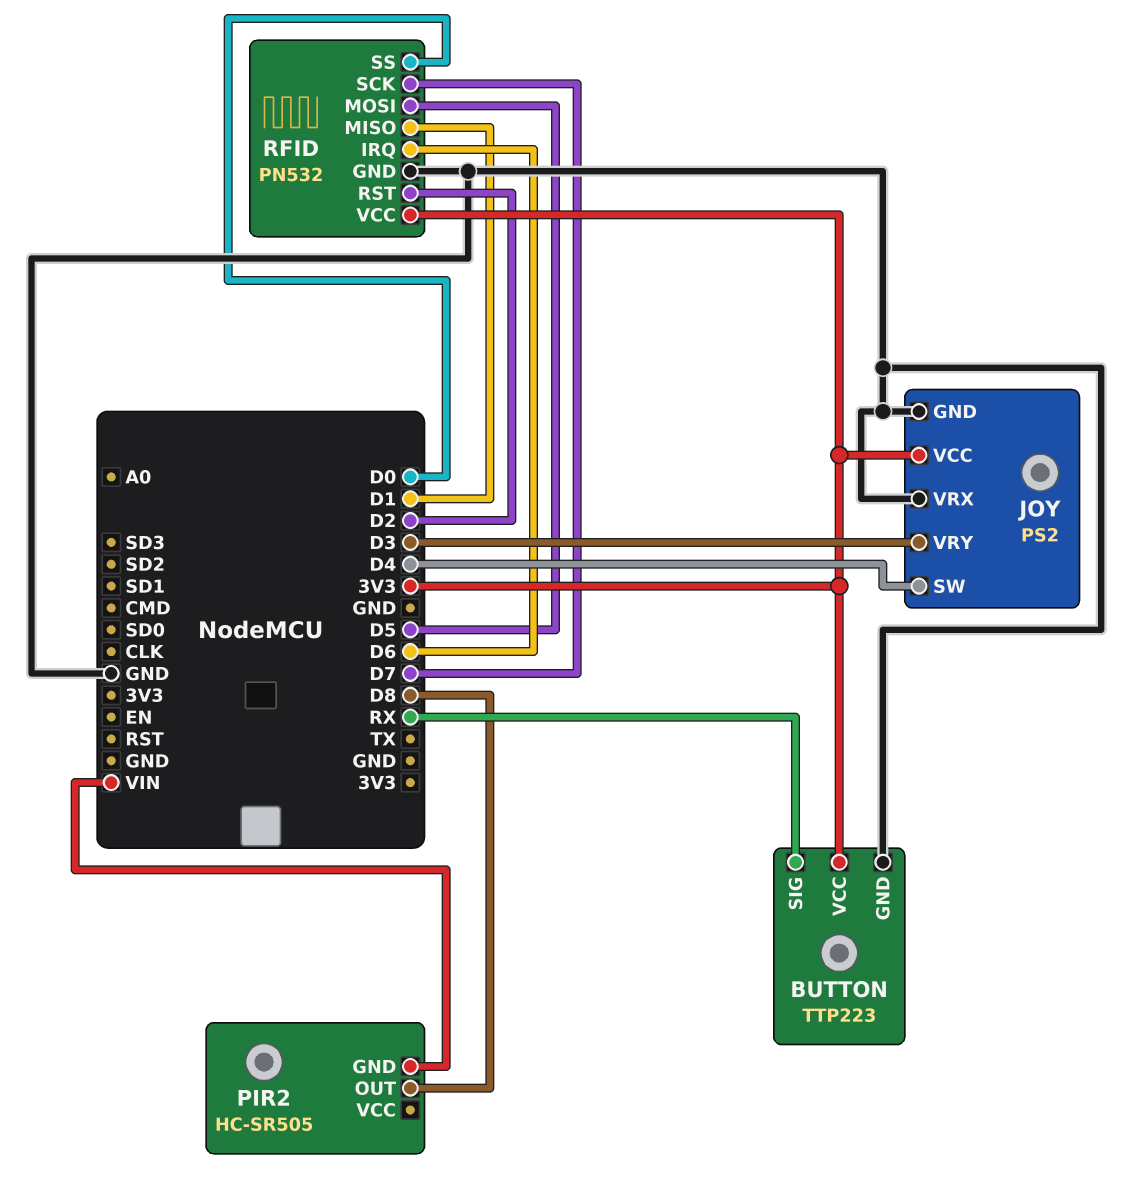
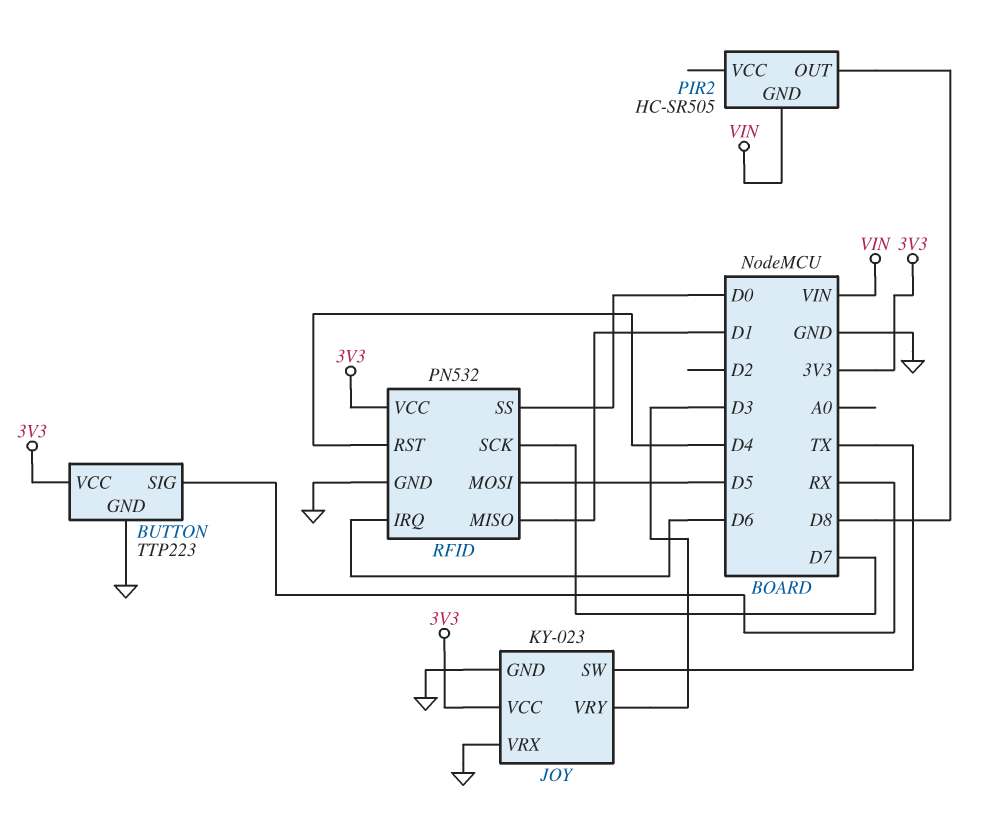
JOY: PS2 -> KY-023
JOY pin SW: D4 -> TX
RFID pin RST: D2 -> D4

